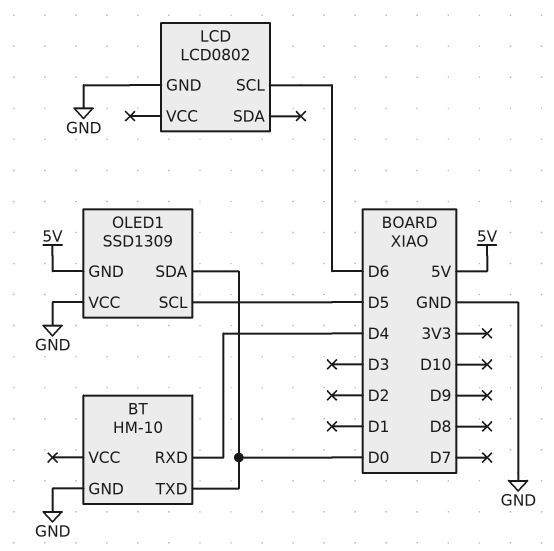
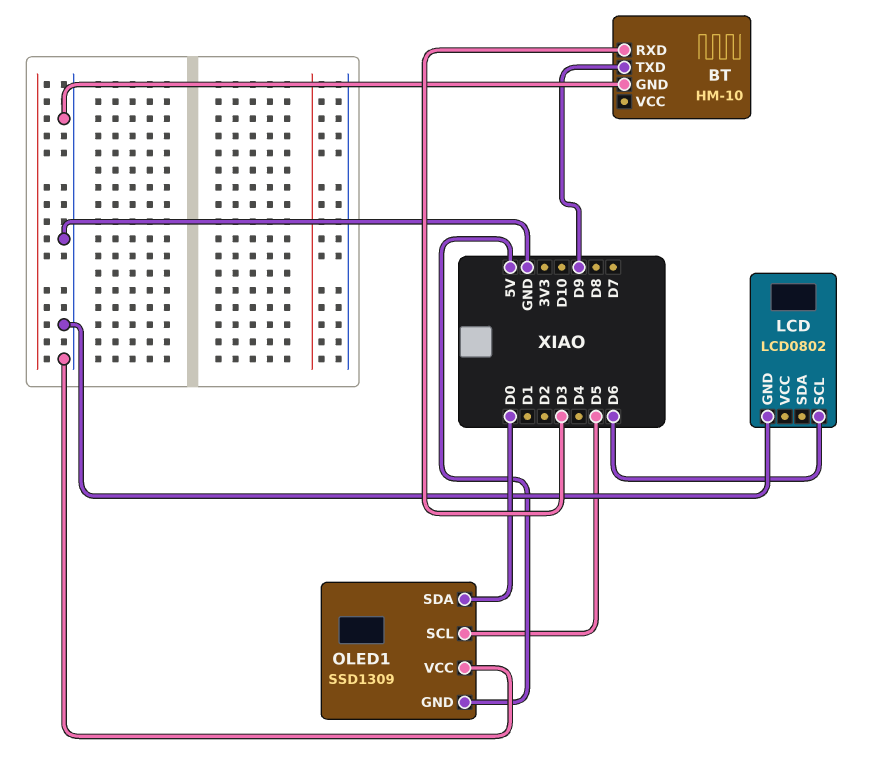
BT pin RXD: D4 -> D3
BT pin TXD: D0 -> D9

